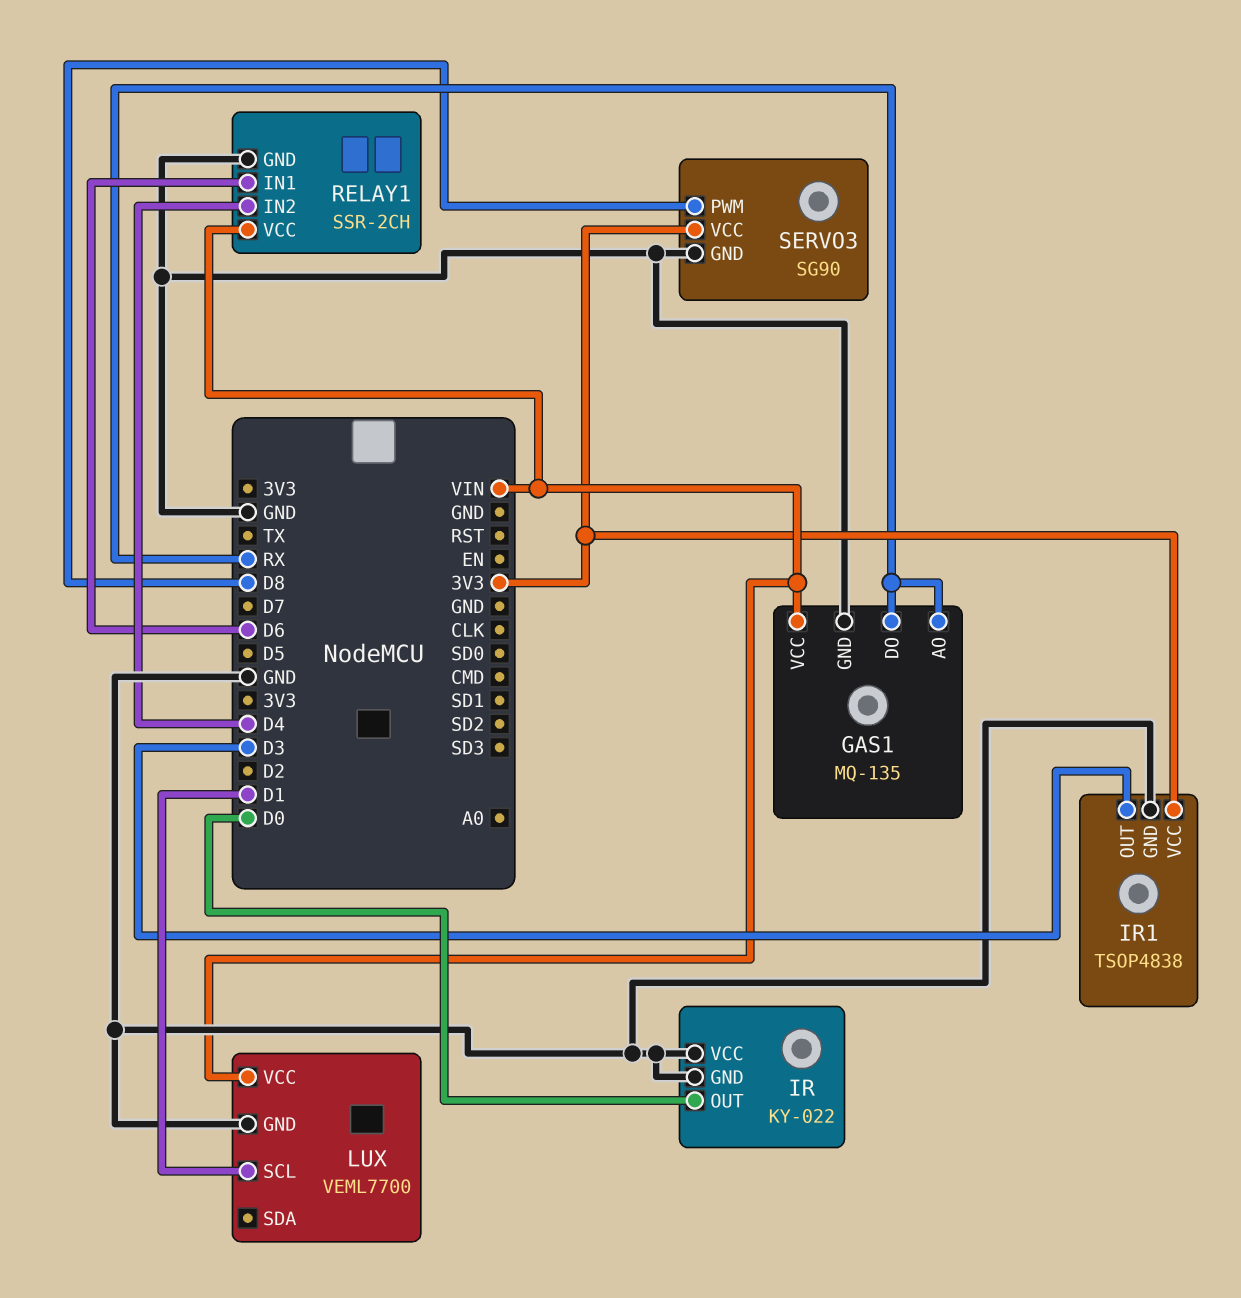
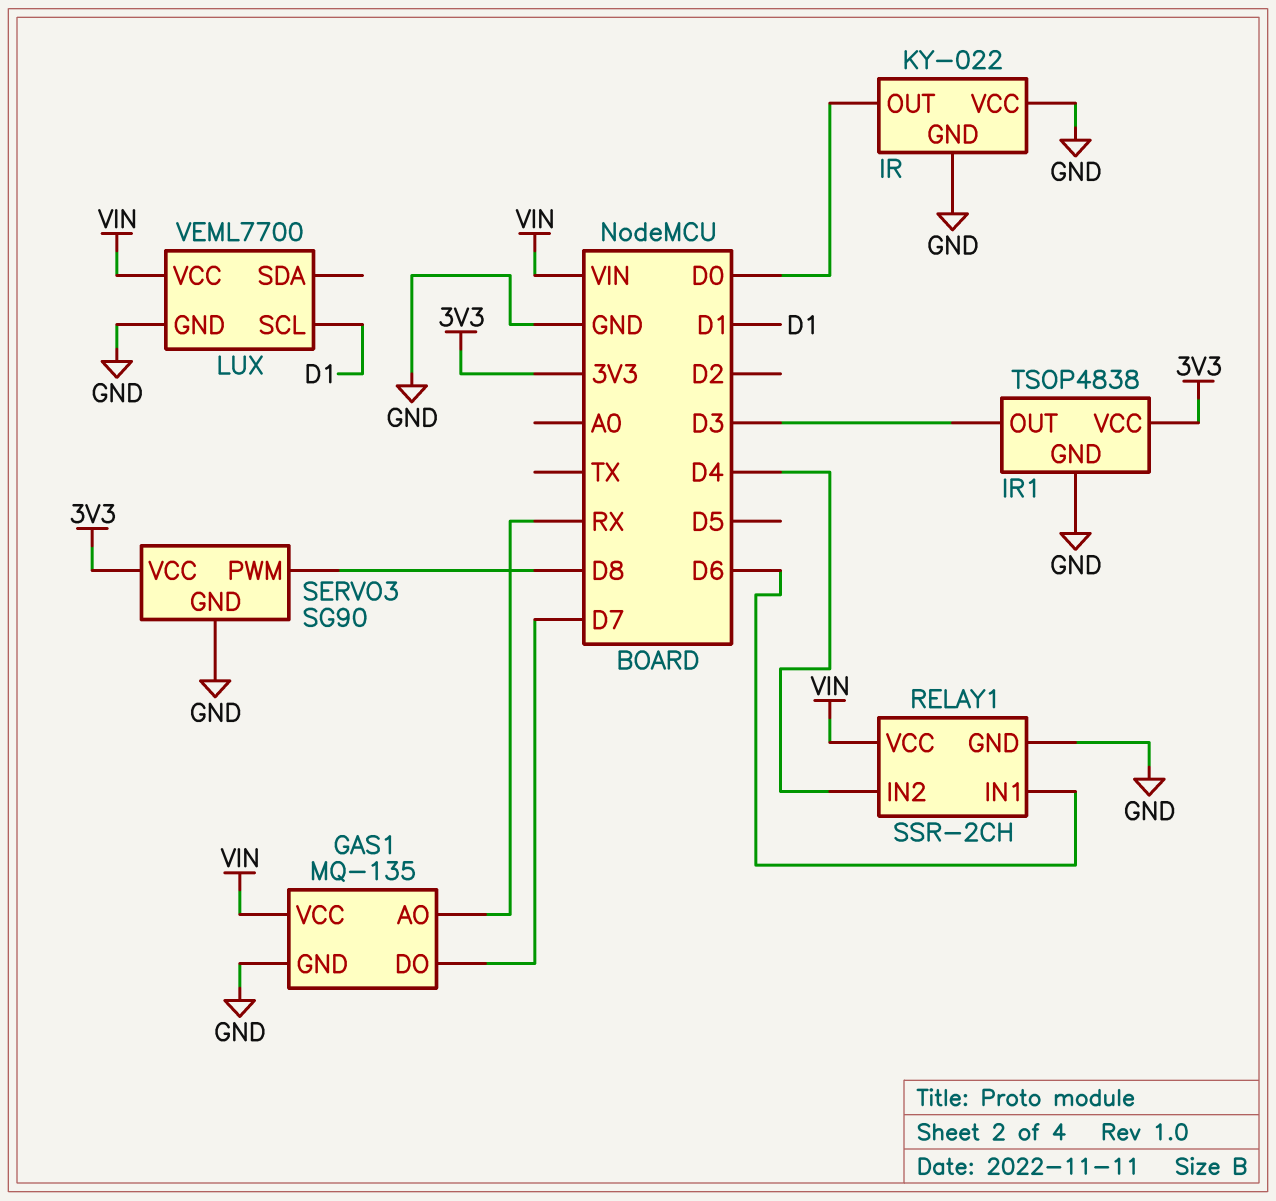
GAS1 pin DO: RX -> D7

